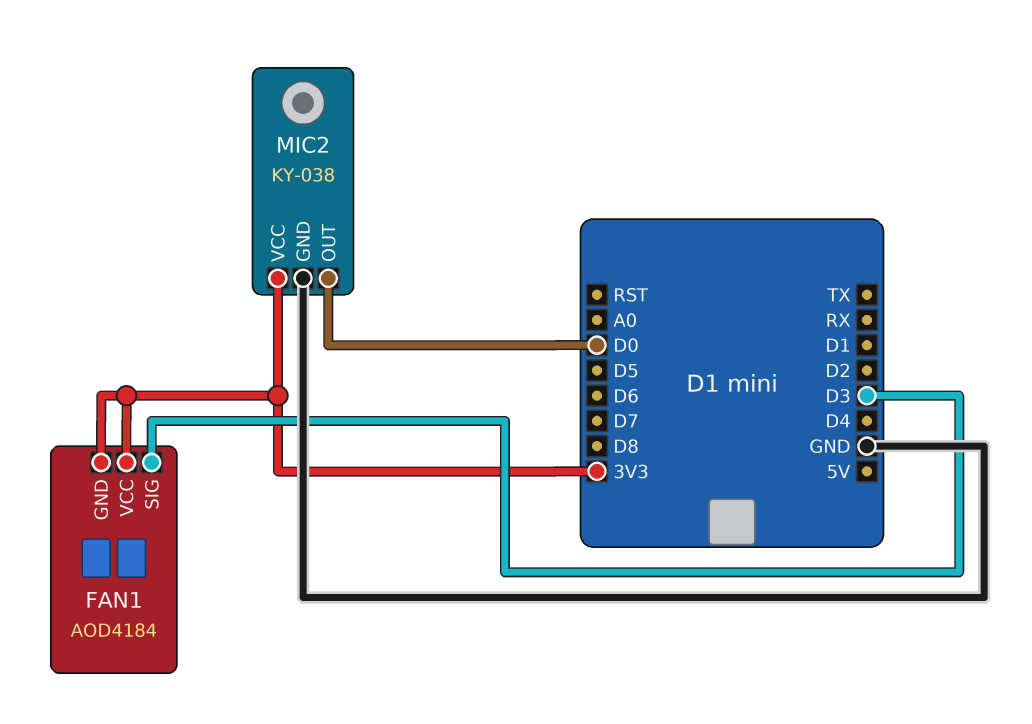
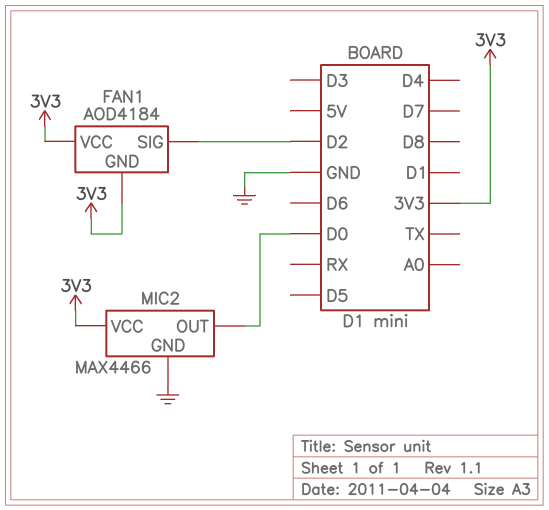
FAN1 pin SIG: D3 -> D2
MIC2: KY-038 -> MAX4466

